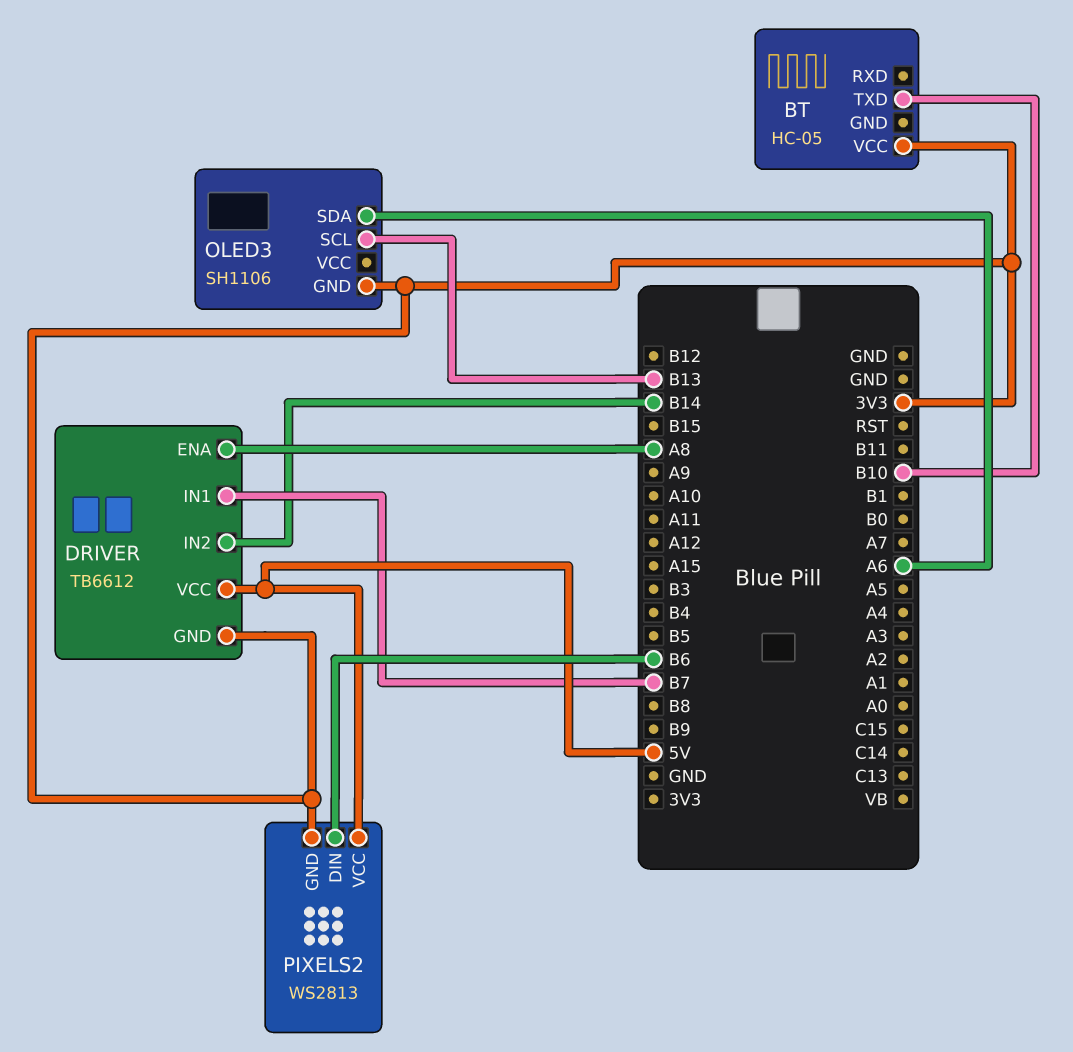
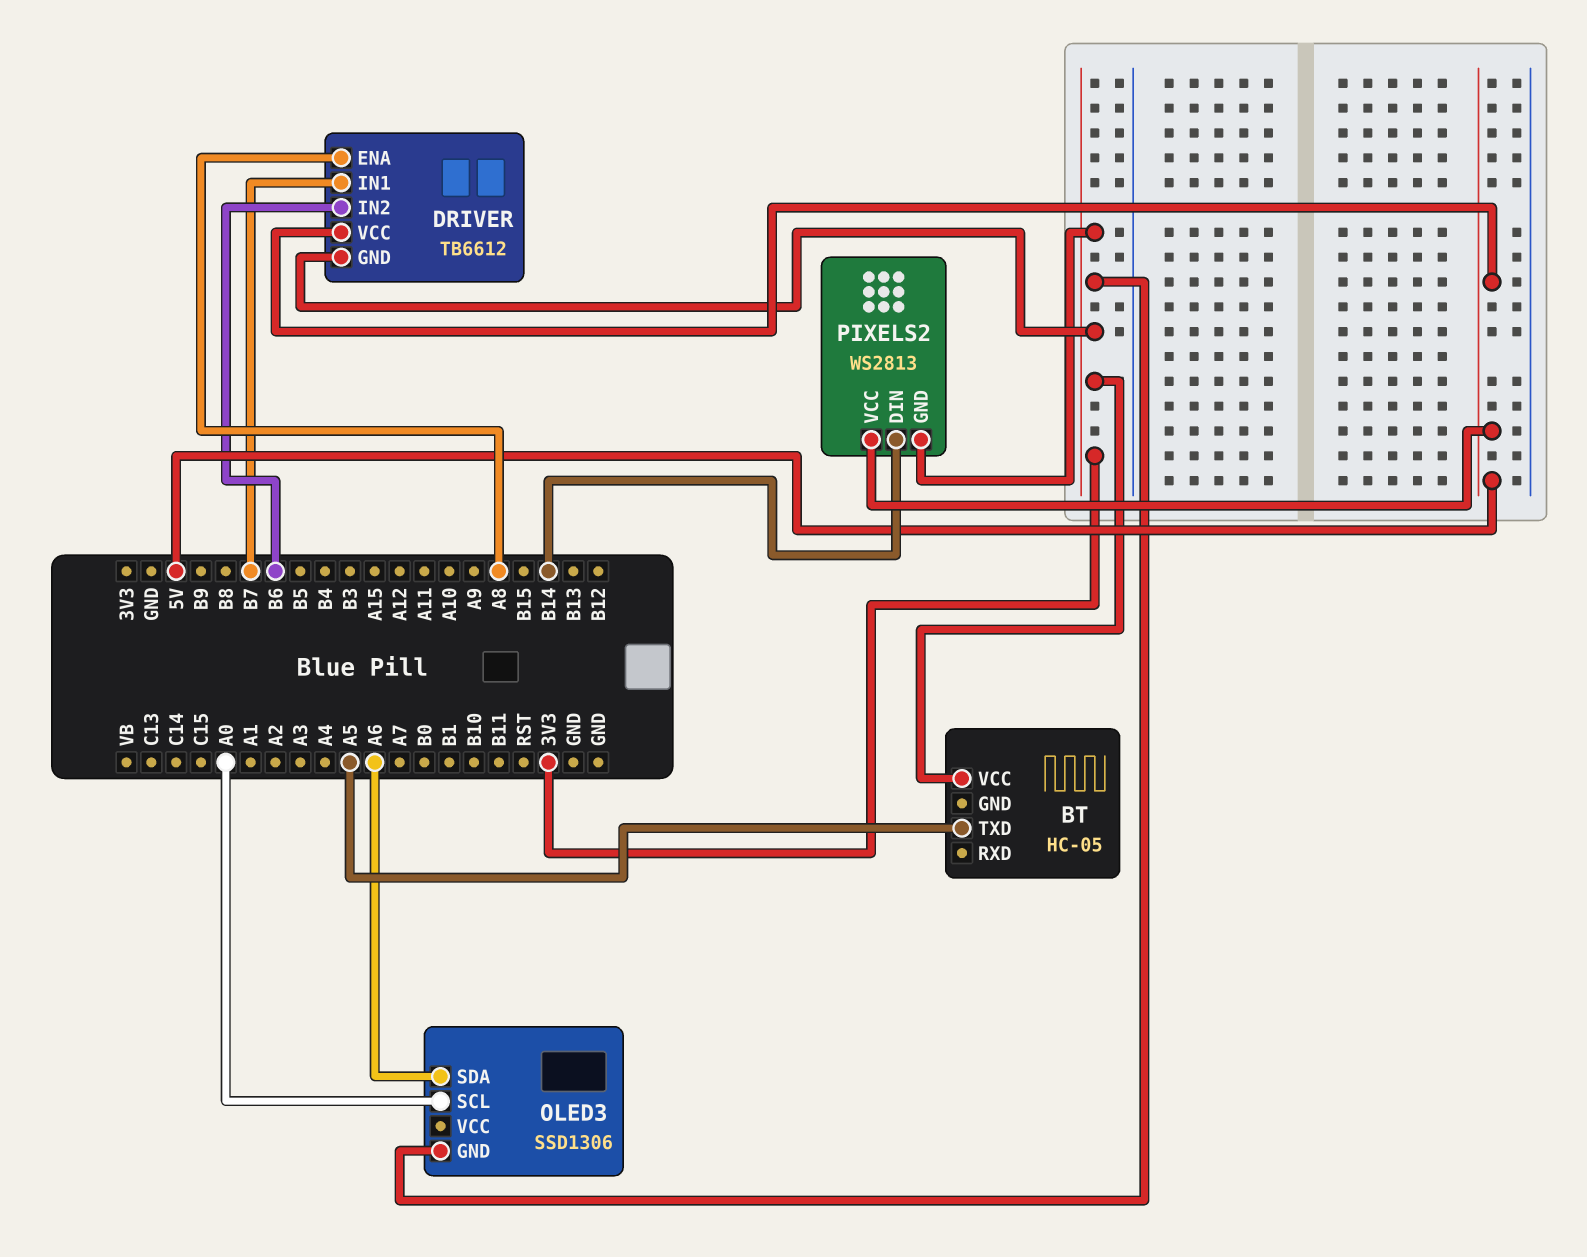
BT pin TXD: B10 -> A5
DRIVER pin IN2: B14 -> B6
OLED3: SH1106 -> SSD1306
OLED3 pin SCL: B13 -> A0
PIXELS2 pin DIN: B6 -> B14

